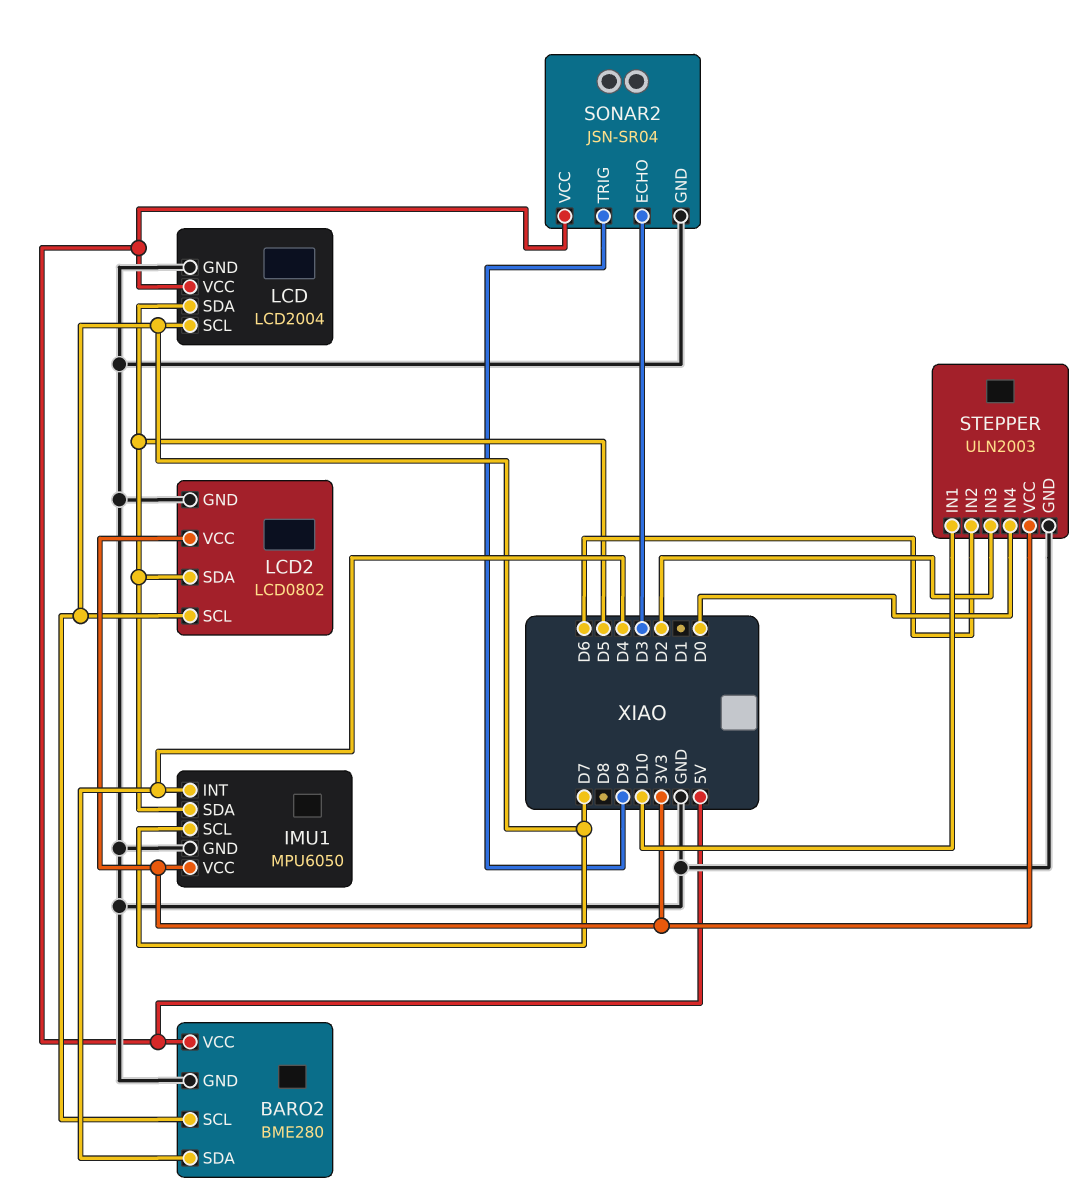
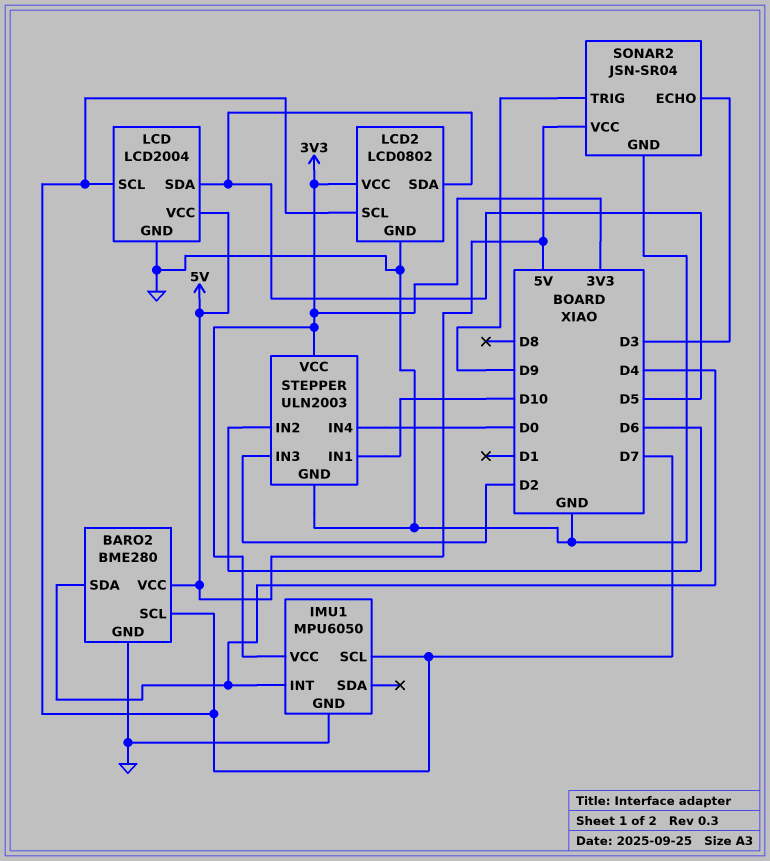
IMU1 pin SDA: D5 -> none

